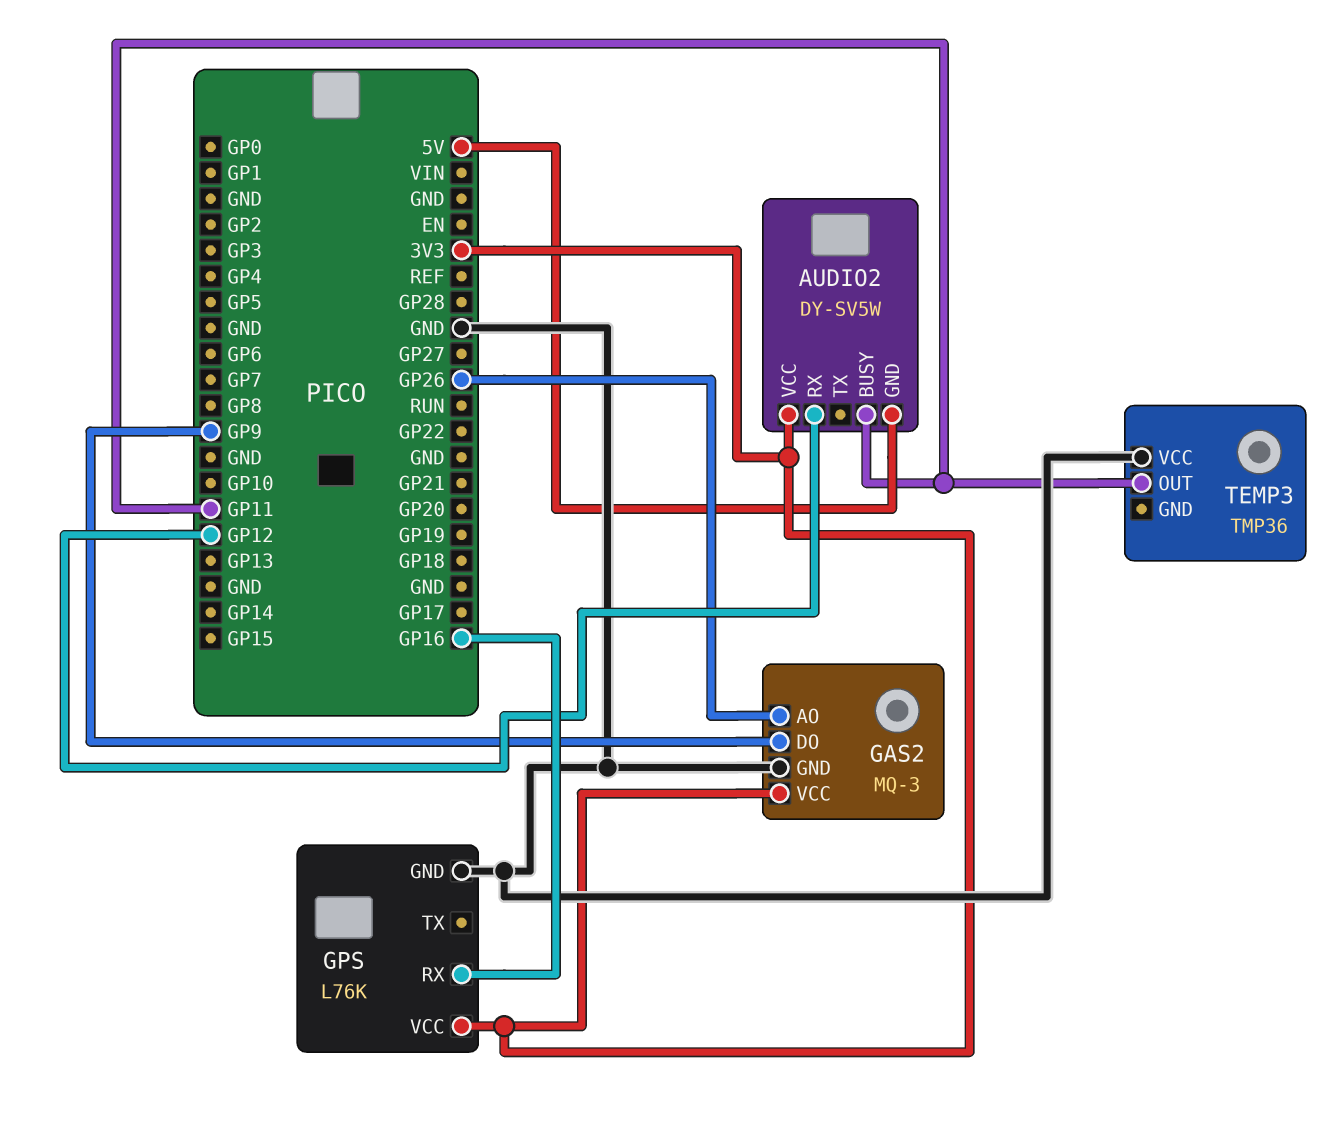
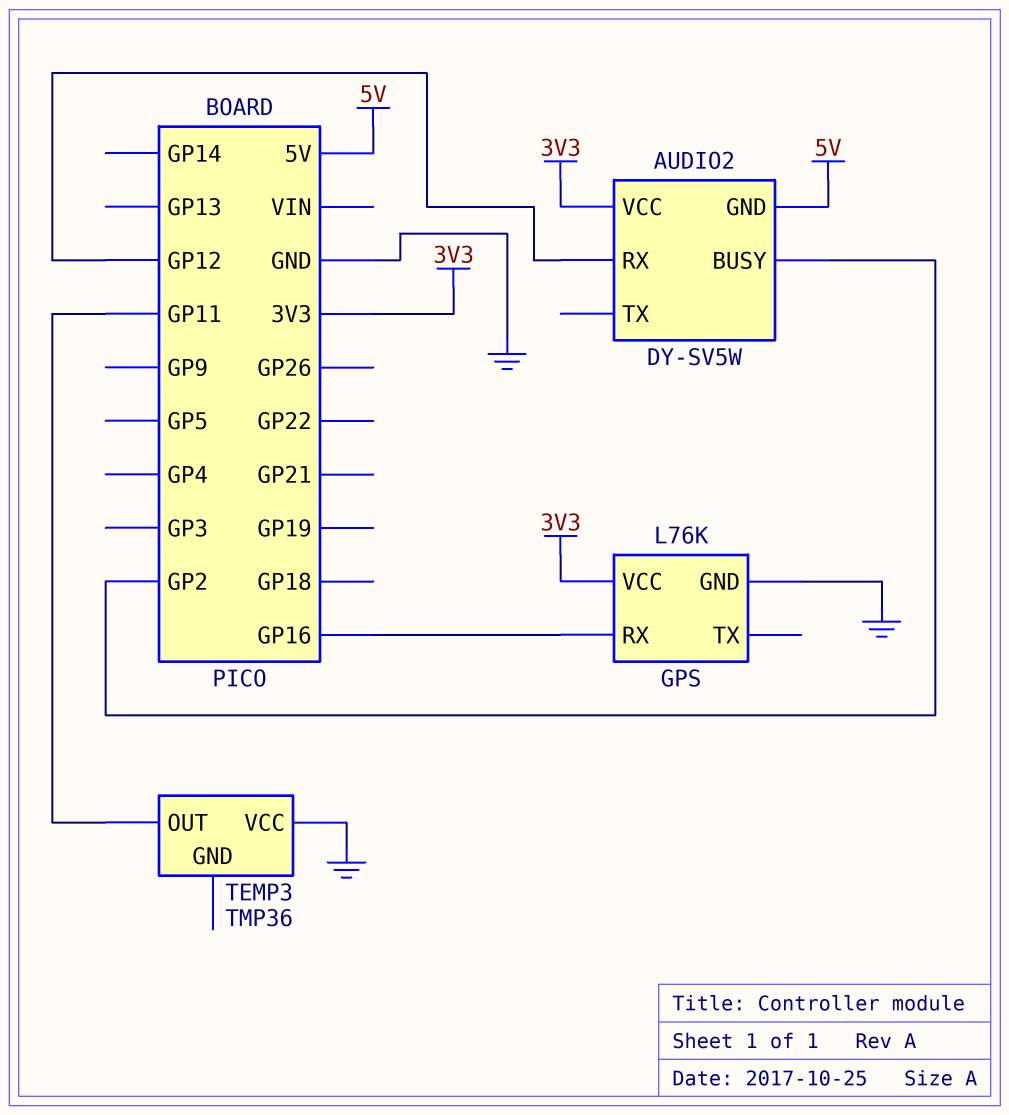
AUDIO2 pin BUSY: GP11 -> GP2
GAS2: MQ-3 -> none
GAS2 pin AO: GP26 -> none
GAS2 pin DO: GP9 -> none
GAS2 pin GND: GND -> none
GAS2 pin VCC: 3V3 -> none

